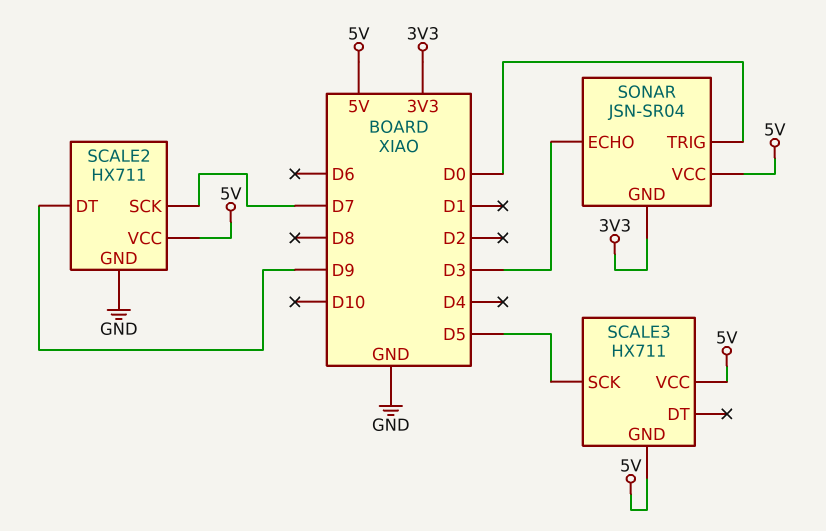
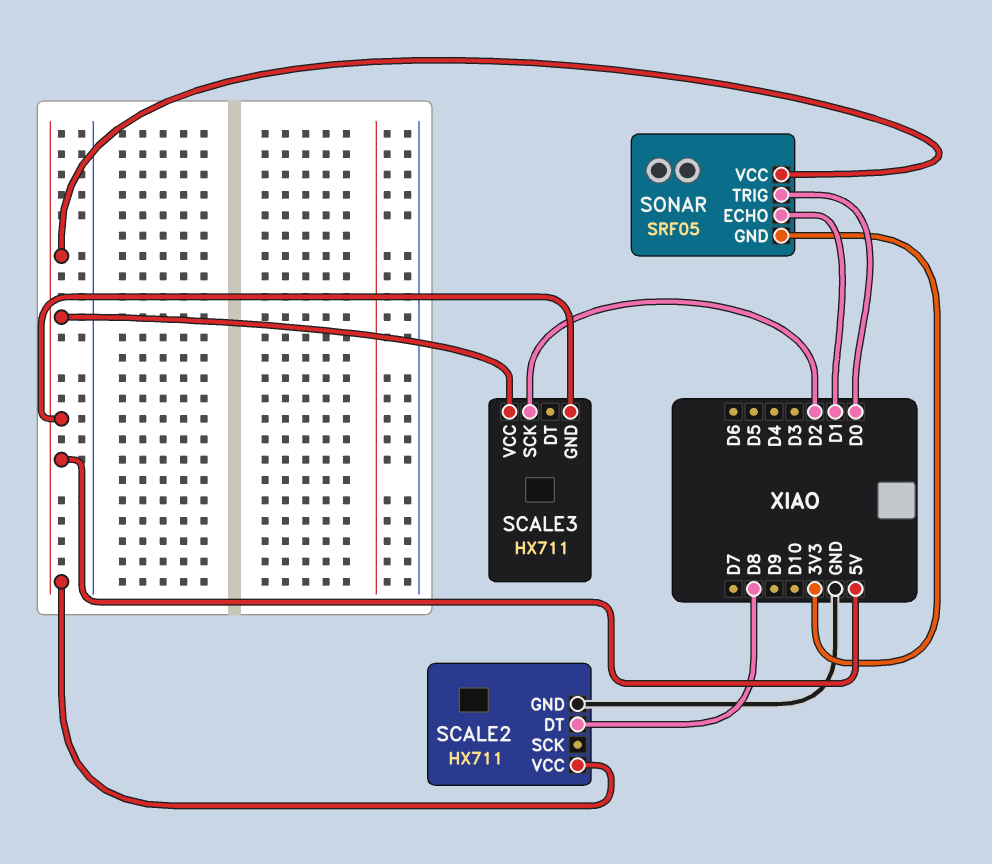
SCALE2 pin DT: D9 -> D8
SCALE2 pin SCK: D7 -> none
SCALE3 pin SCK: D5 -> D2
SONAR: JSN-SR04 -> SRF05
SONAR pin ECHO: D3 -> D1

